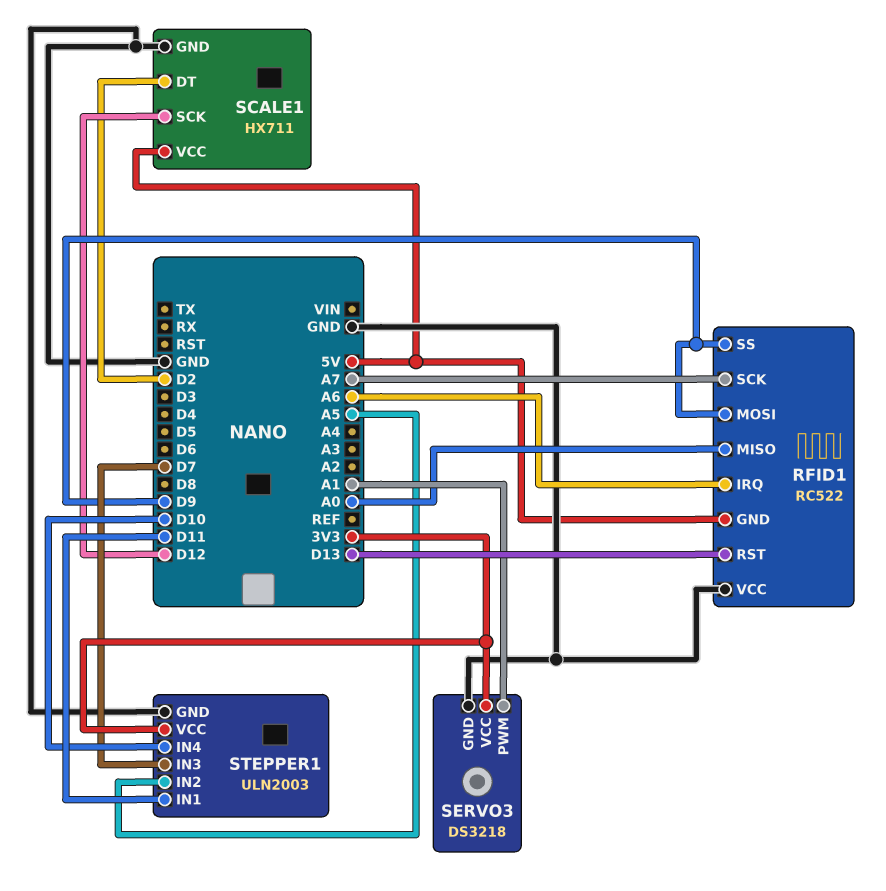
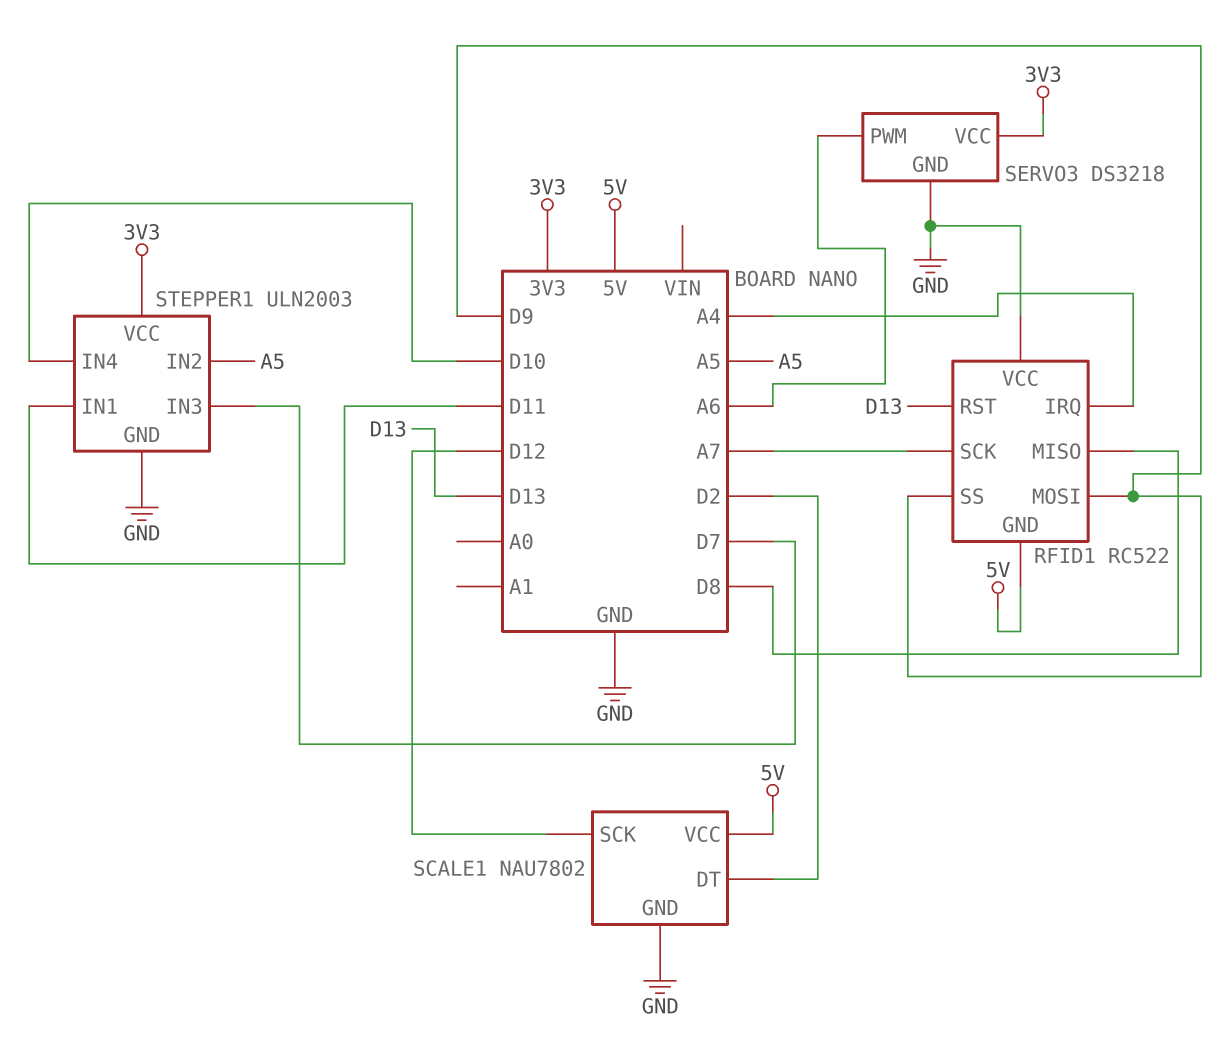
RFID1 pin IRQ: A6 -> A4
RFID1 pin MISO: A0 -> D8
SCALE1: HX711 -> NAU7802
SERVO3 pin PWM: A1 -> A6

